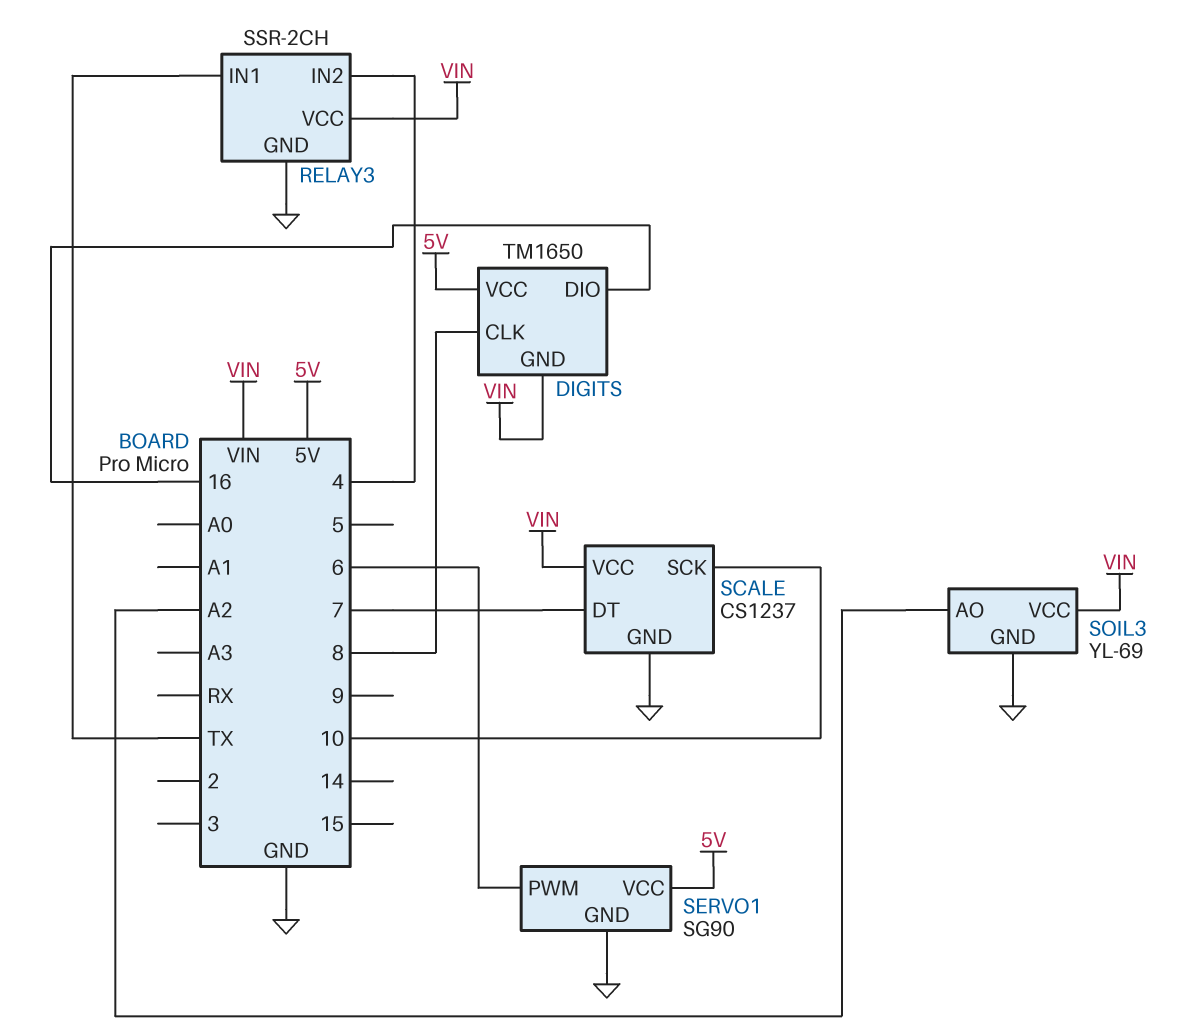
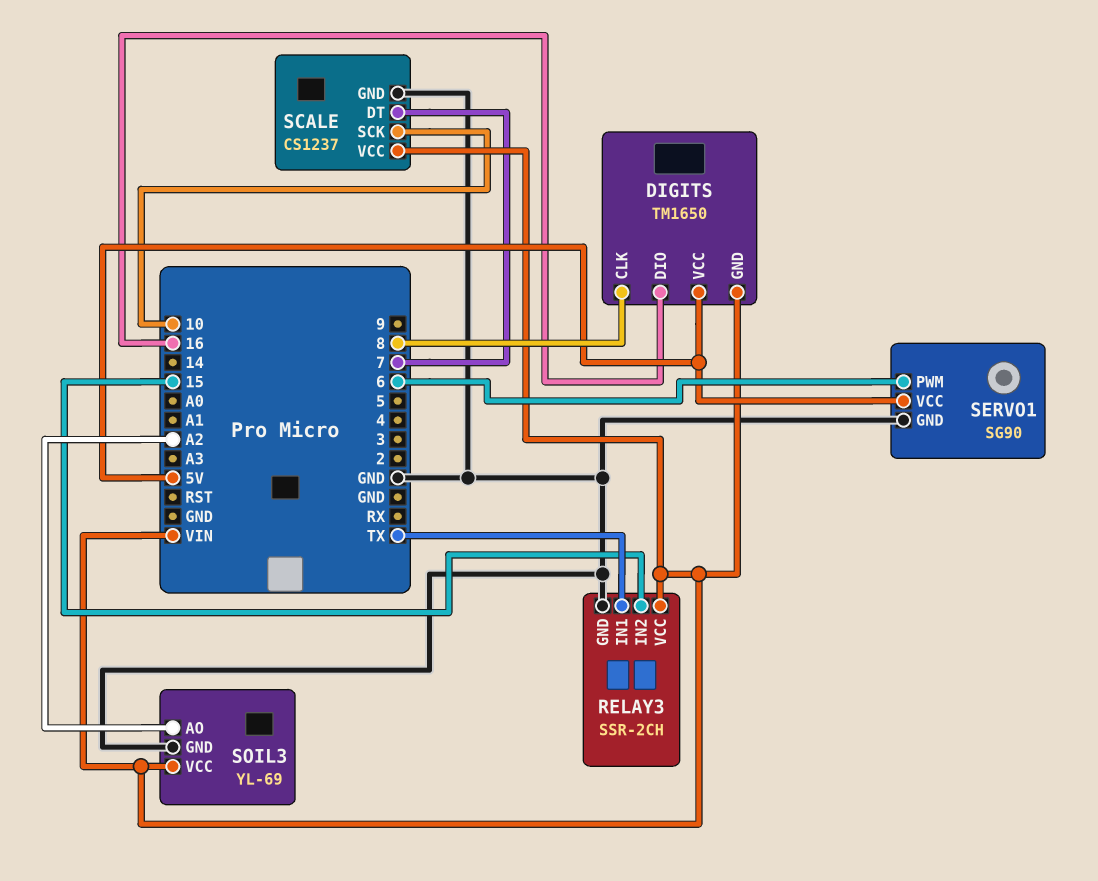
RELAY3 pin IN2: 4 -> 15

